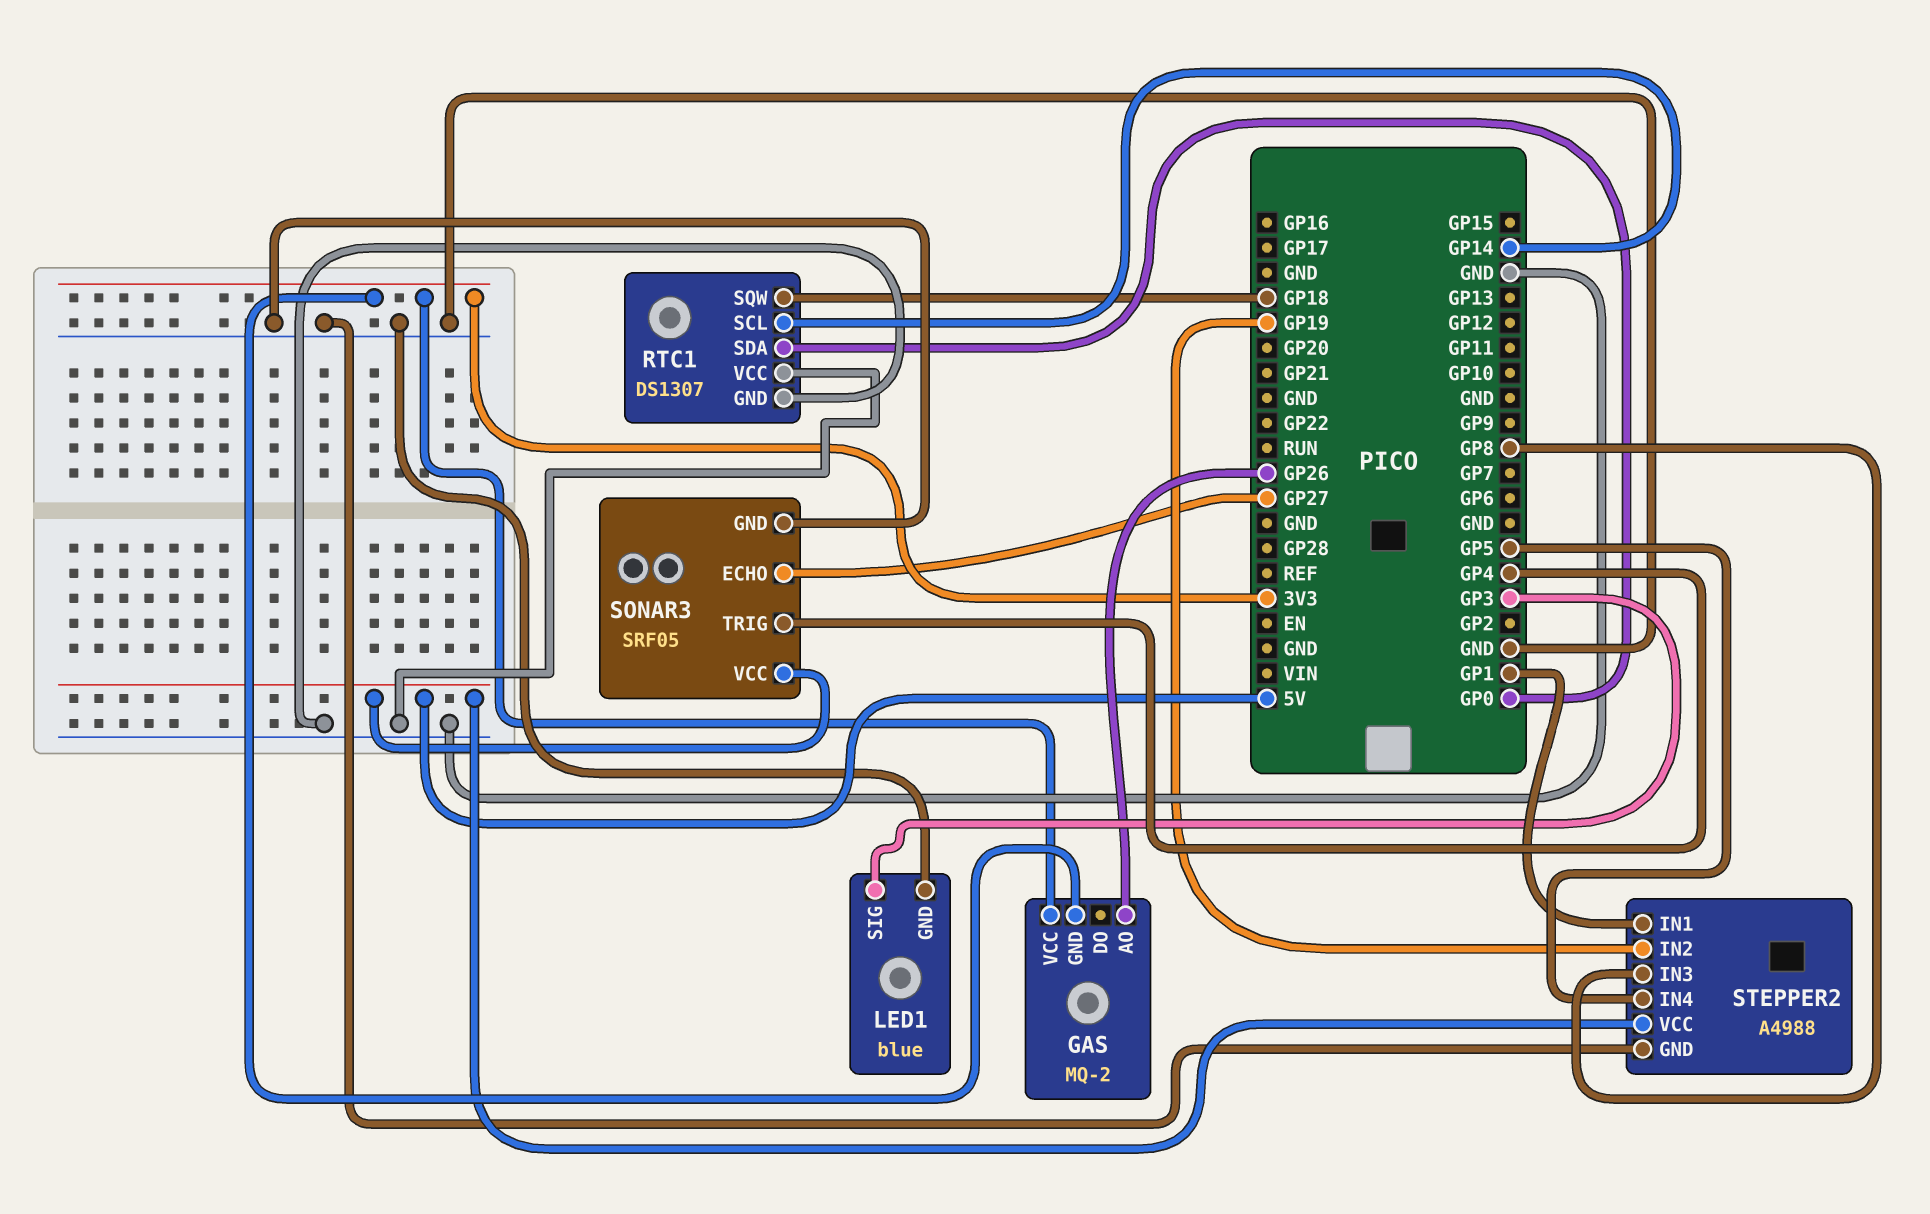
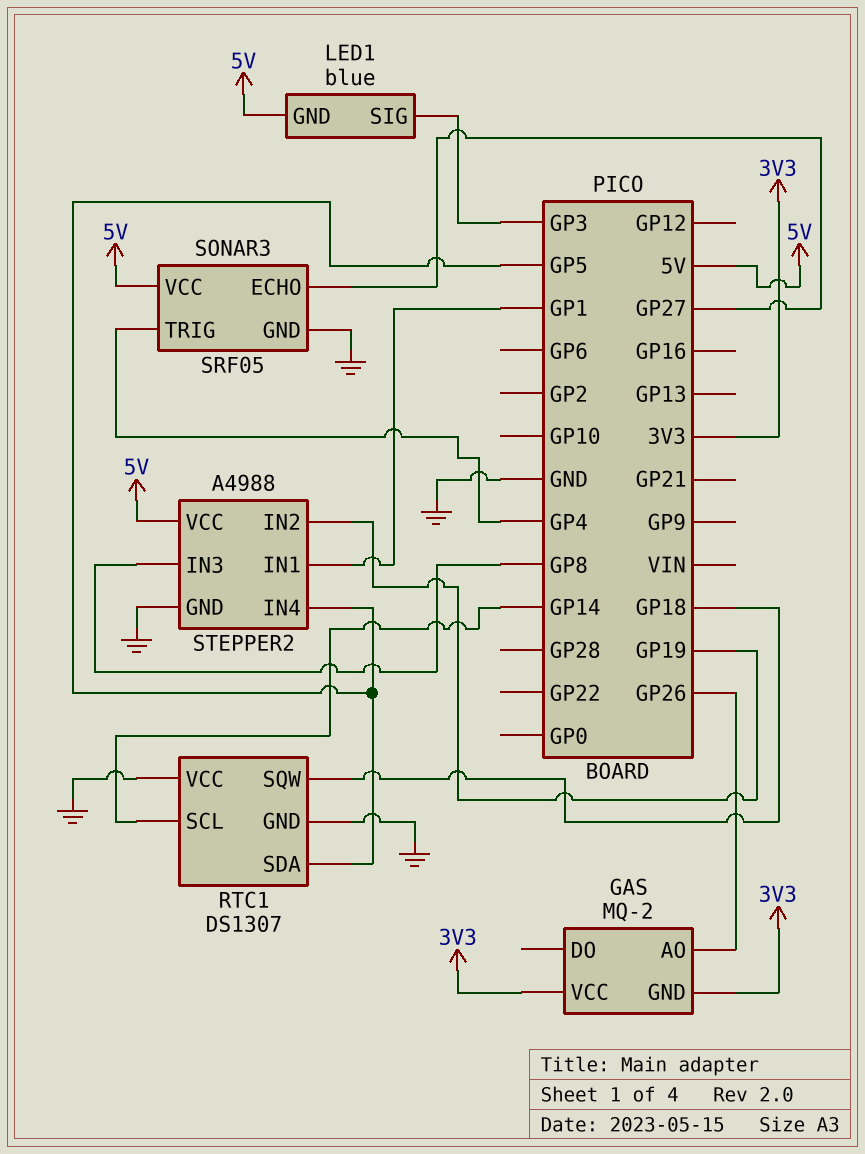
LED1 pin GND: GND -> 5V
RTC1 pin SDA: GP0 -> GP5

